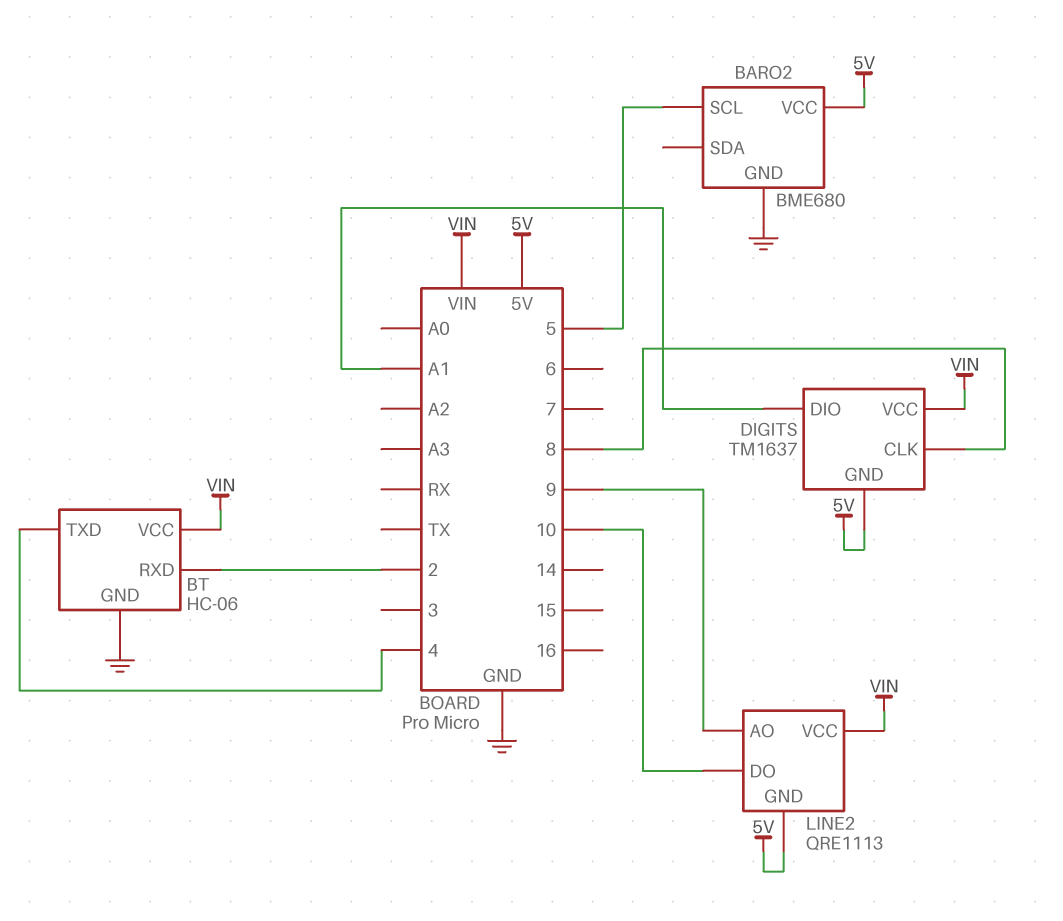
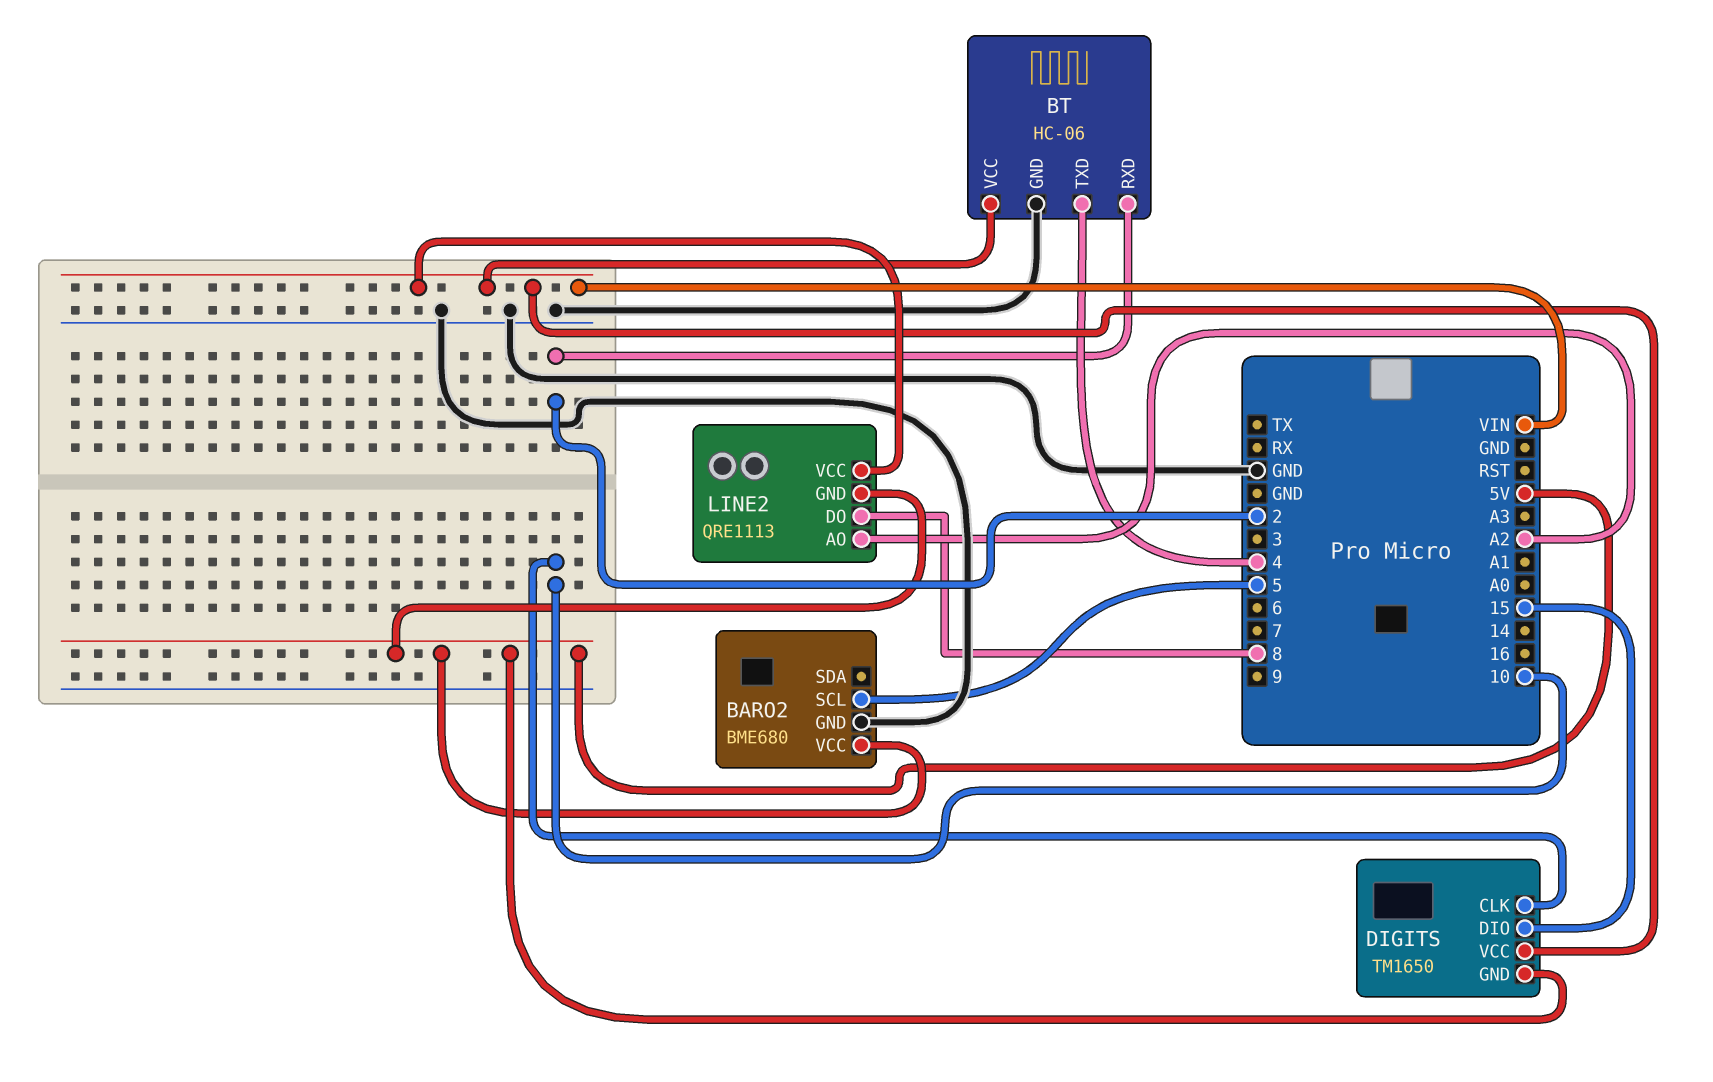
DIGITS: TM1637 -> TM1650
DIGITS pin CLK: 8 -> 10
DIGITS pin DIO: A1 -> 15
LINE2 pin AO: 9 -> A2
LINE2 pin DO: 10 -> 8

